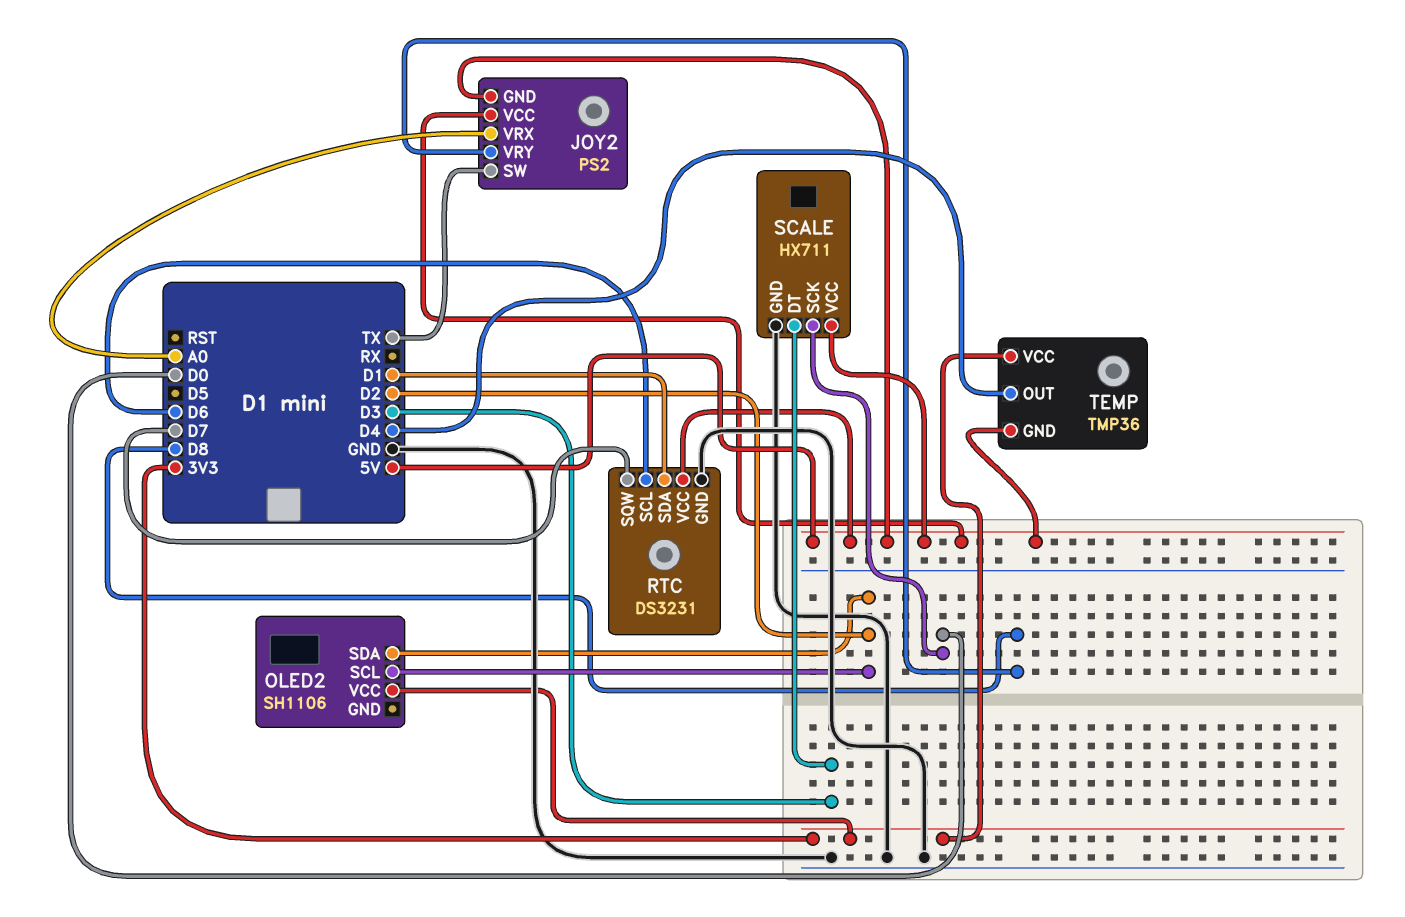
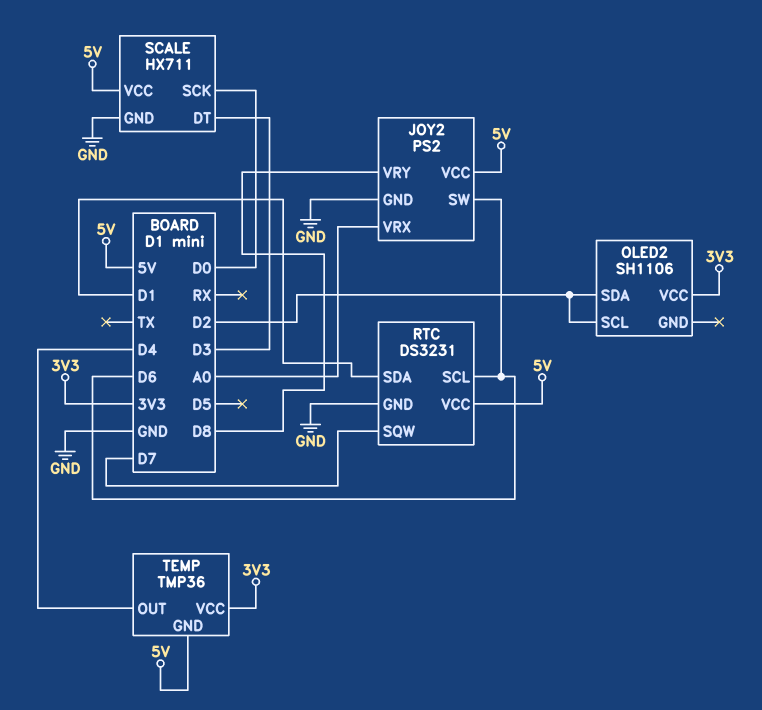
JOY2 pin GND: 5V -> GND
JOY2 pin SW: TX -> D6

